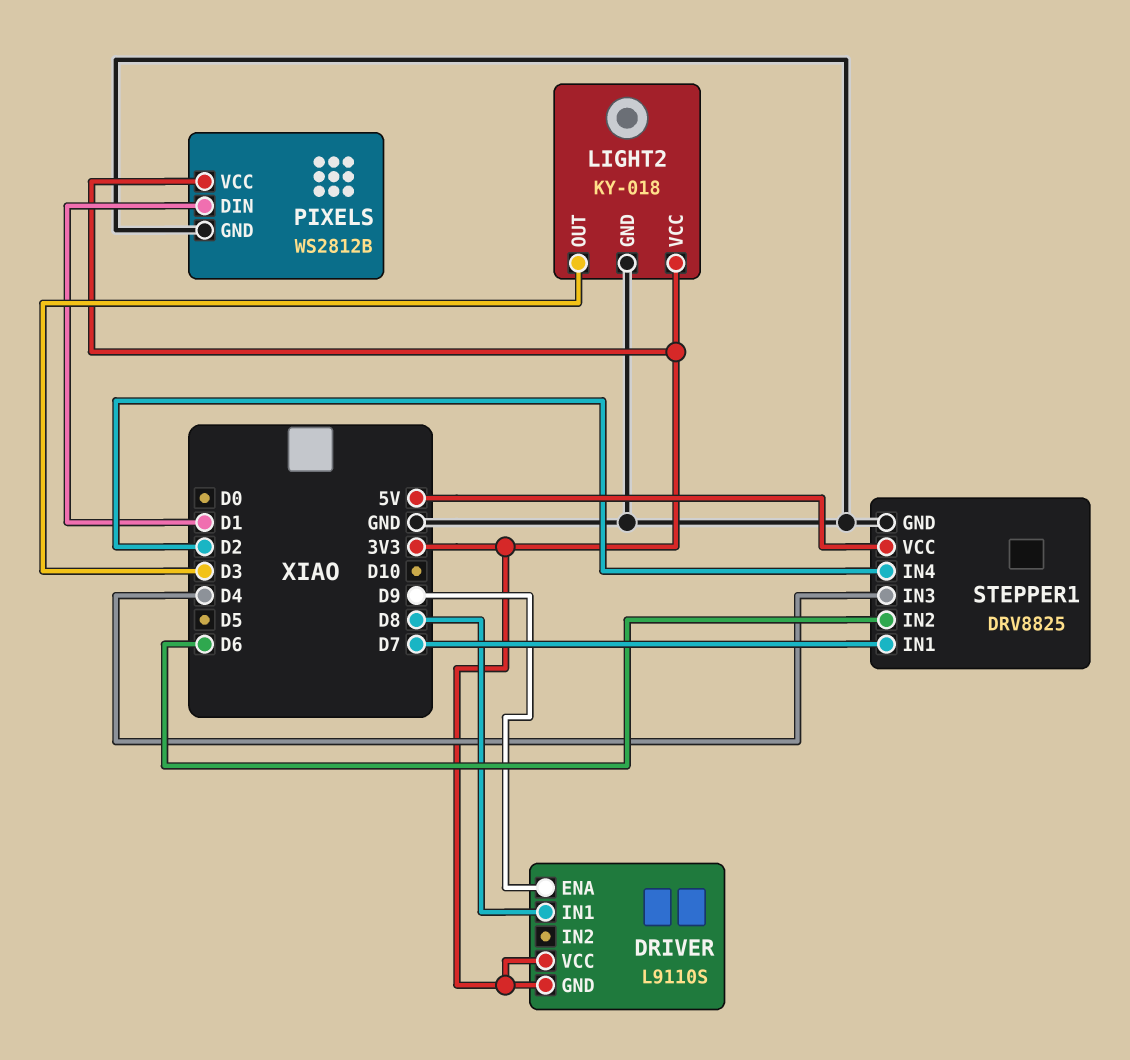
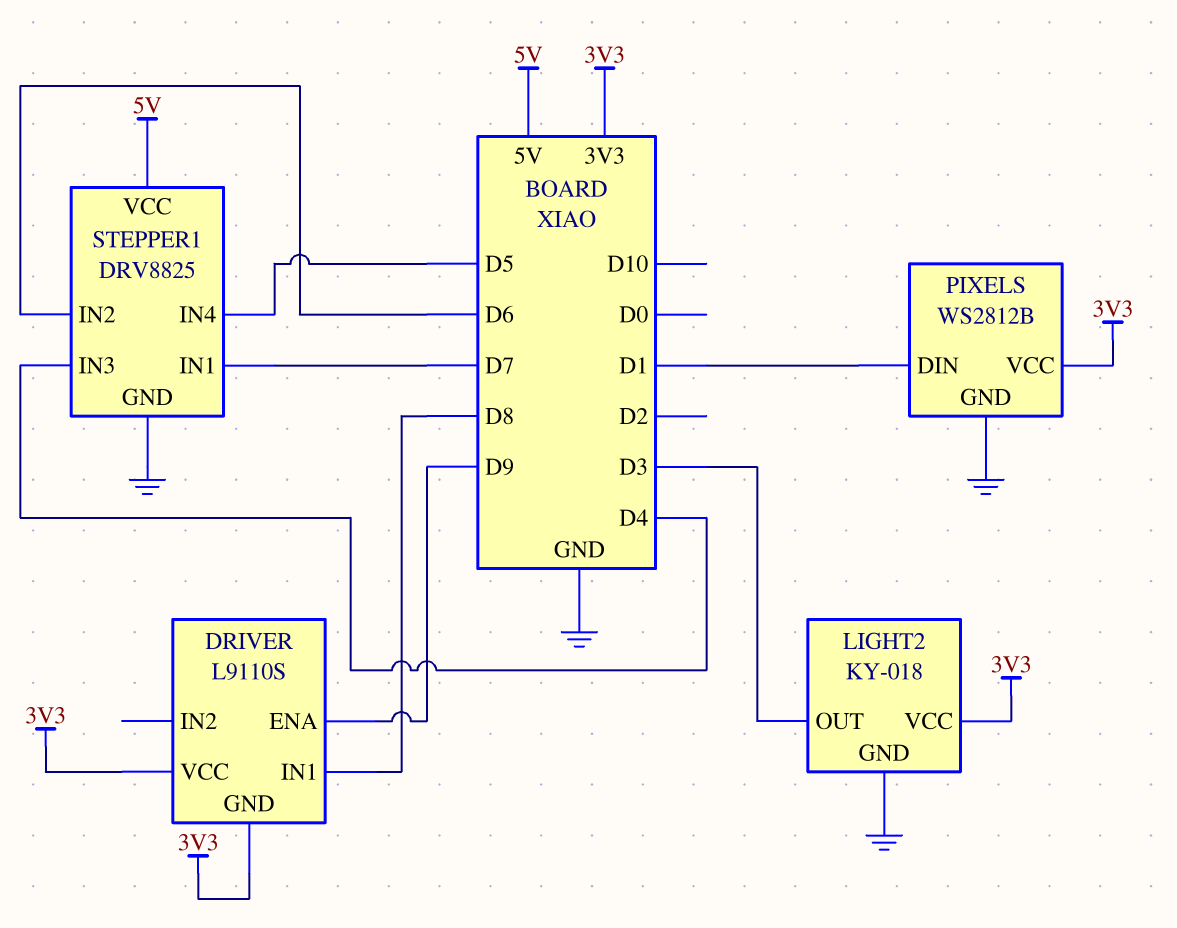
STEPPER1 pin IN4: D2 -> D5

